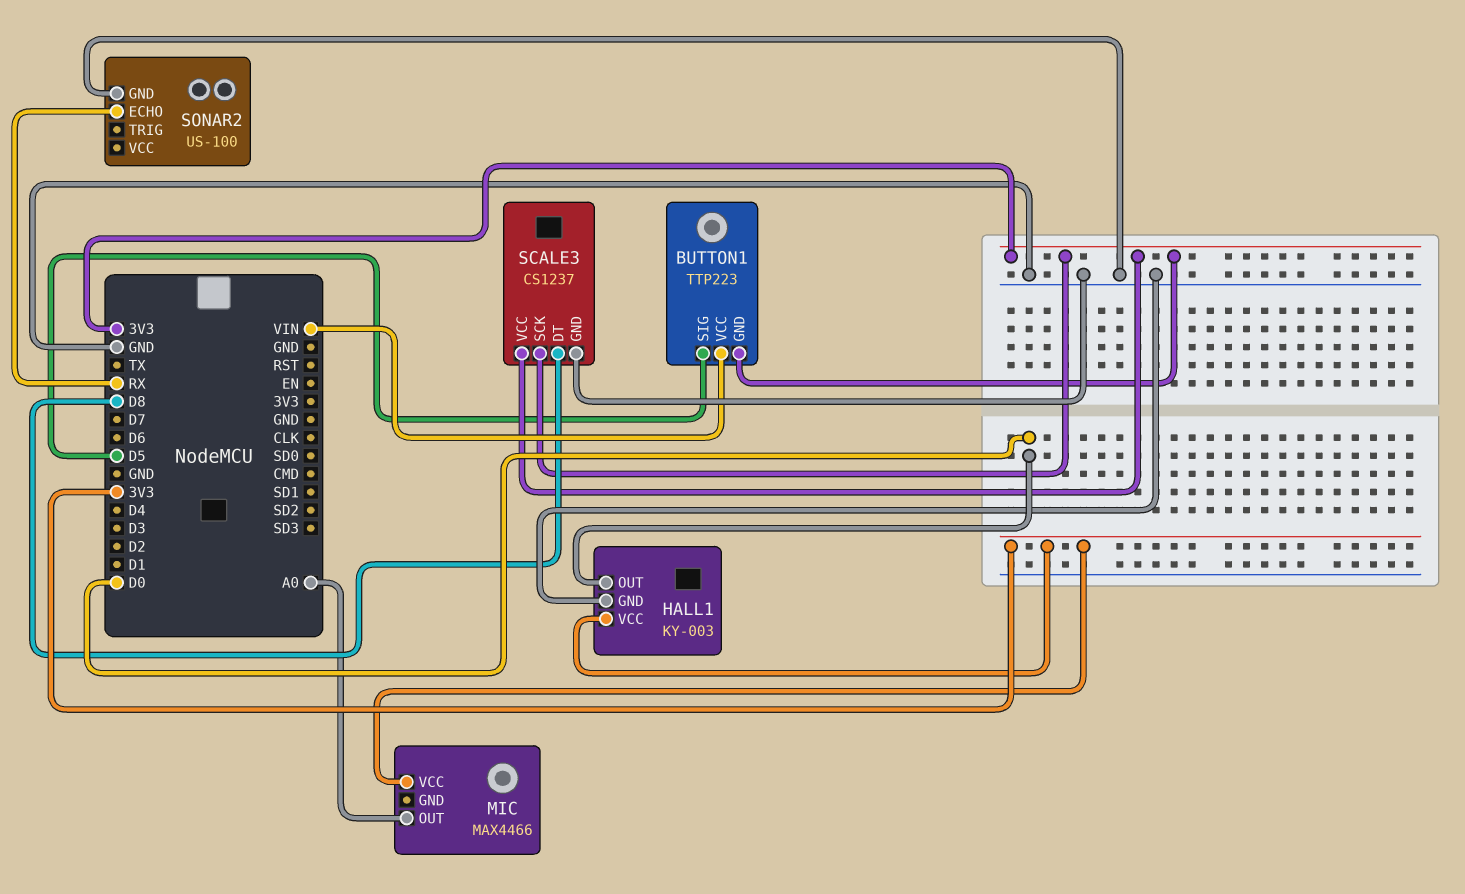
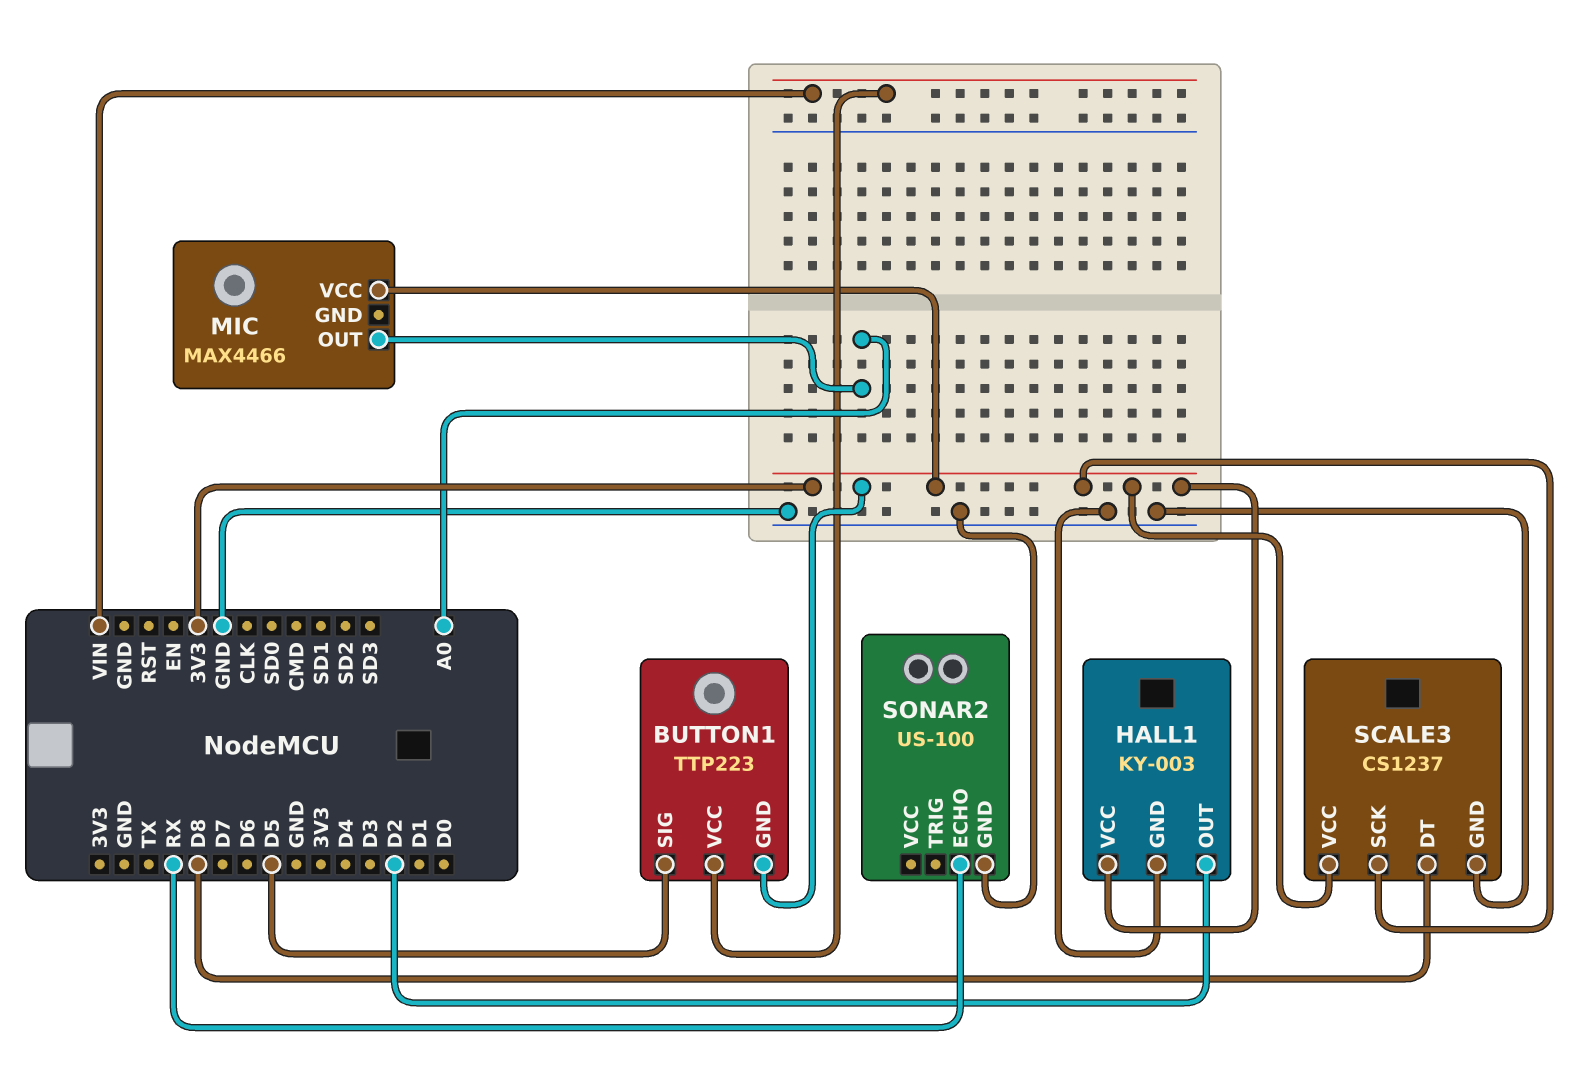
HALL1 pin OUT: D0 -> D2

